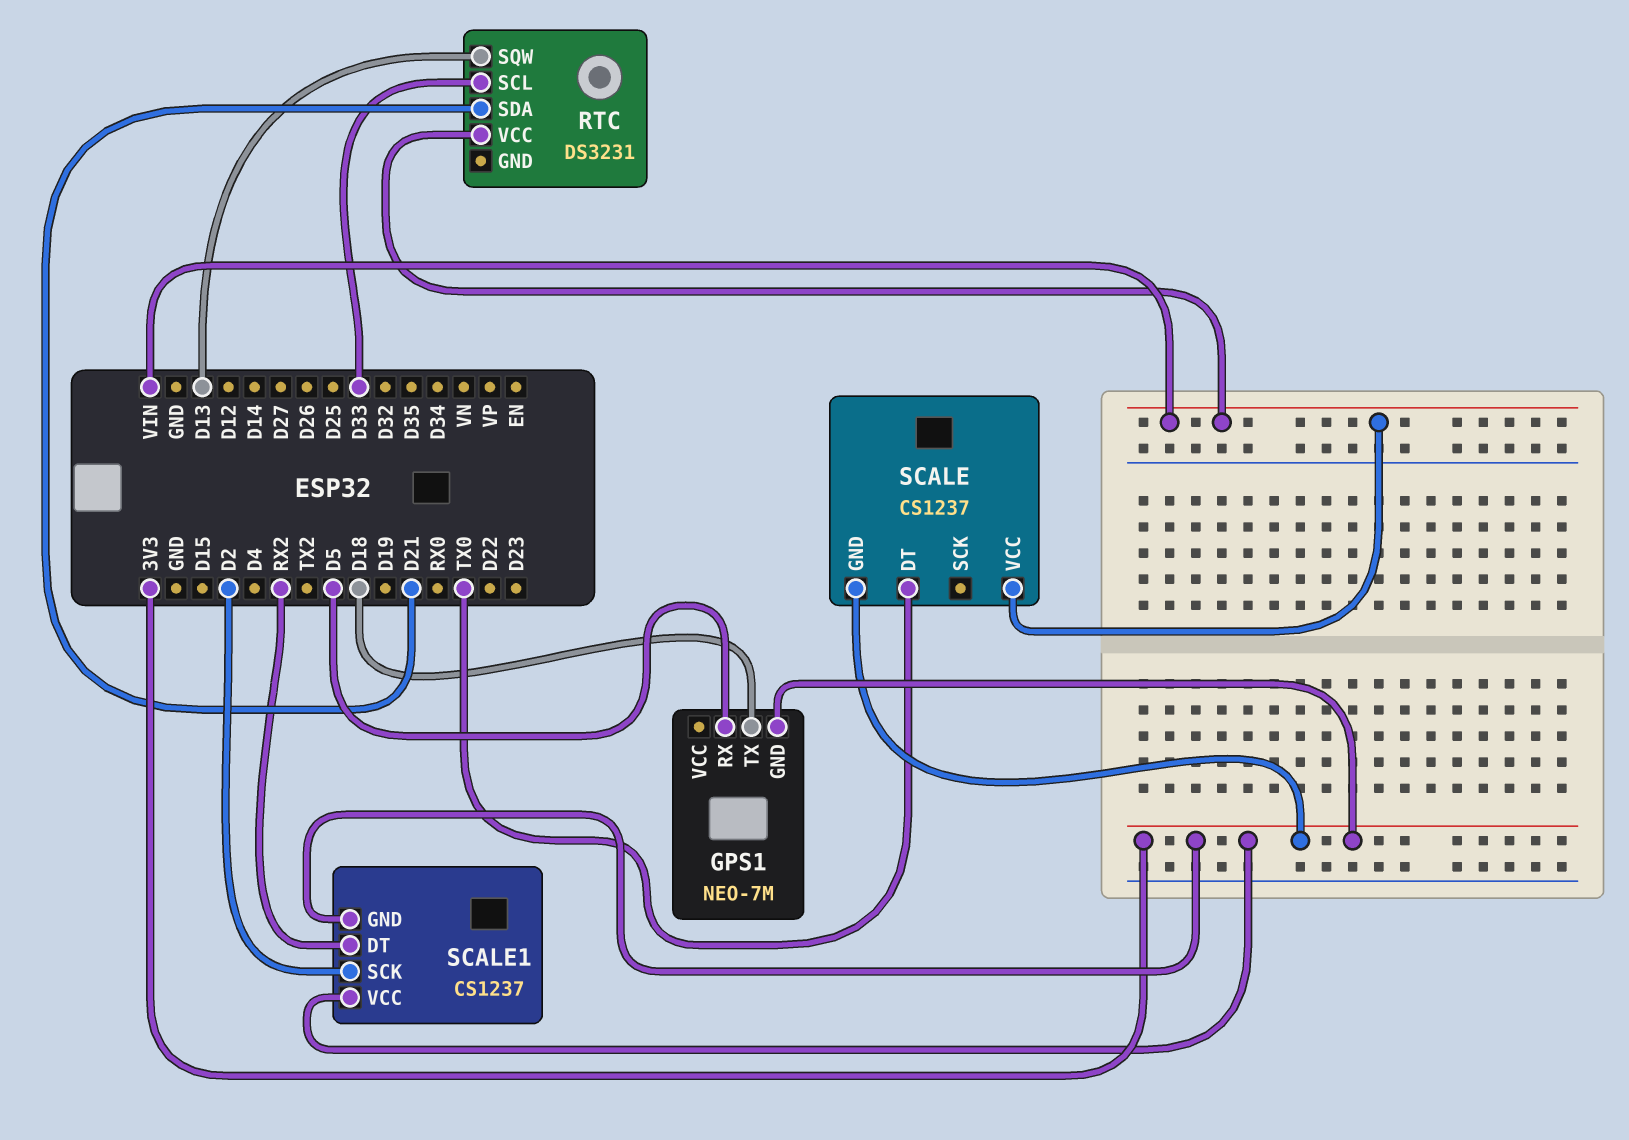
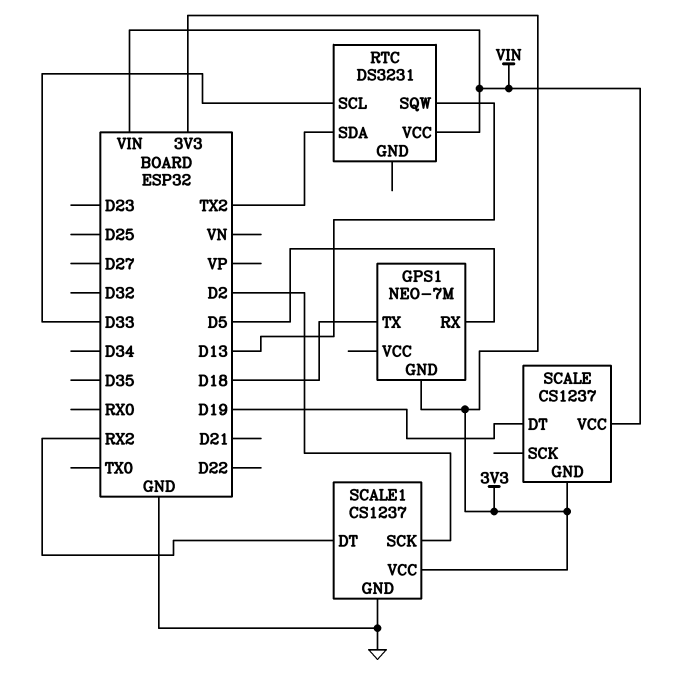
RTC pin SDA: D21 -> TX2
SCALE pin DT: TX0 -> D19
SCALE1 pin GND: 3V3 -> GND

